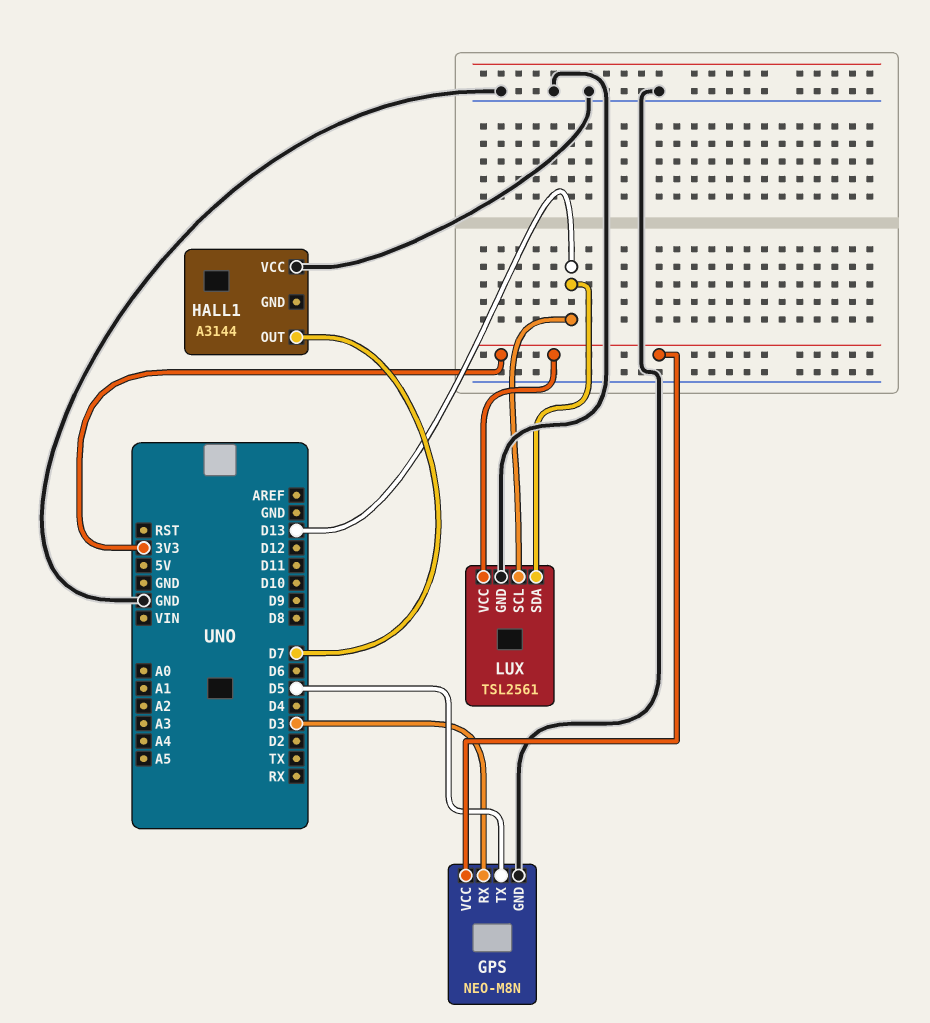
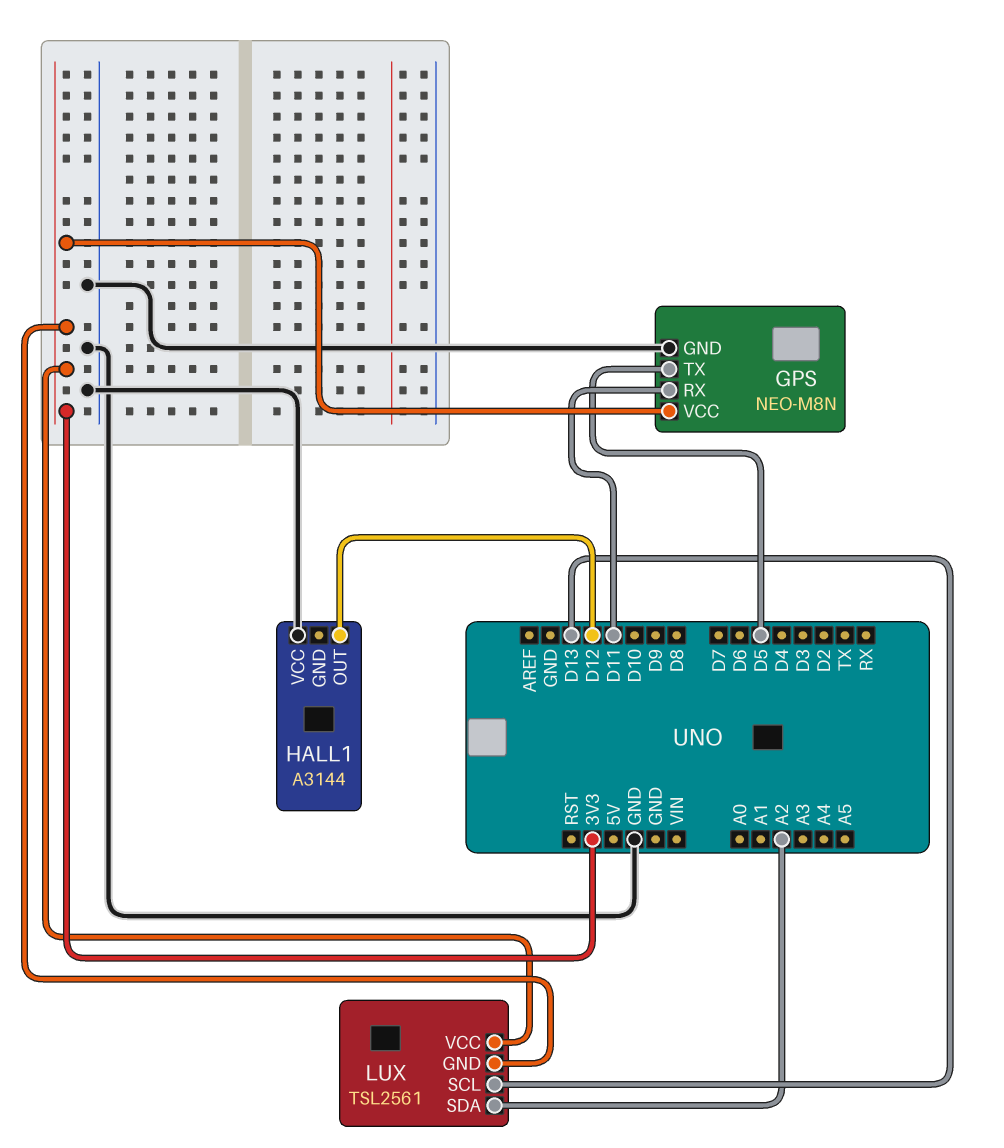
GPS pin RX: D3 -> D11
HALL1 pin OUT: D7 -> D12
LUX pin GND: GND -> 3V3
LUX pin SDA: D13 -> A2

